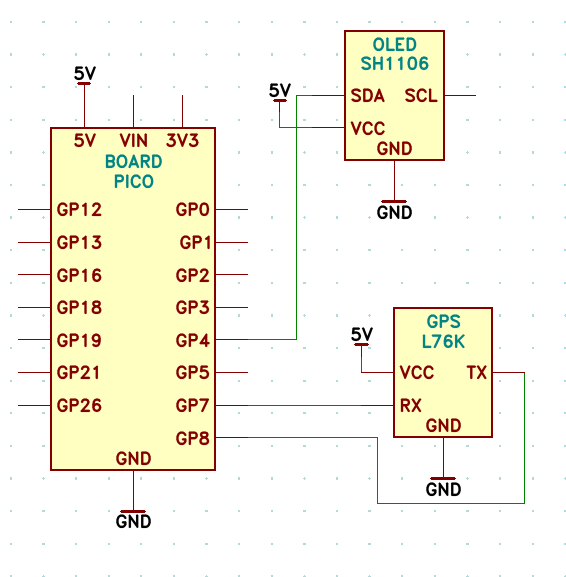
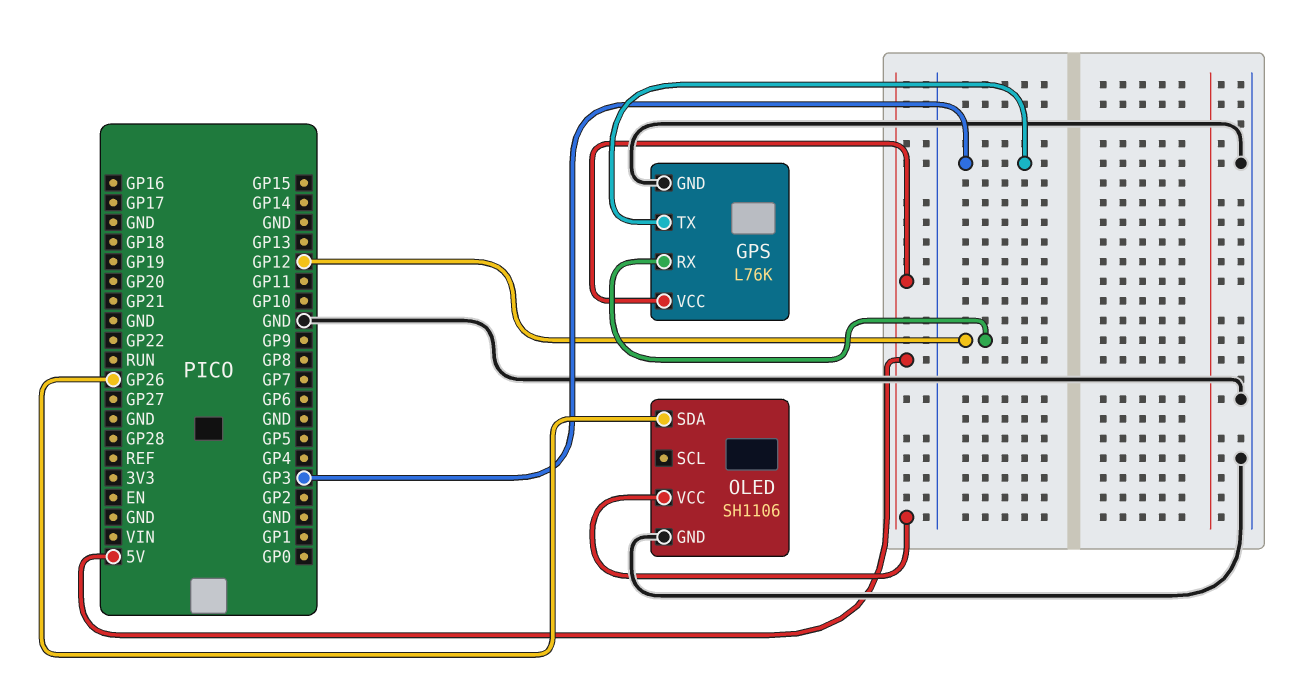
GPS pin RX: GP7 -> GP12
GPS pin TX: GP8 -> GP3
OLED pin SDA: GP4 -> GP26

